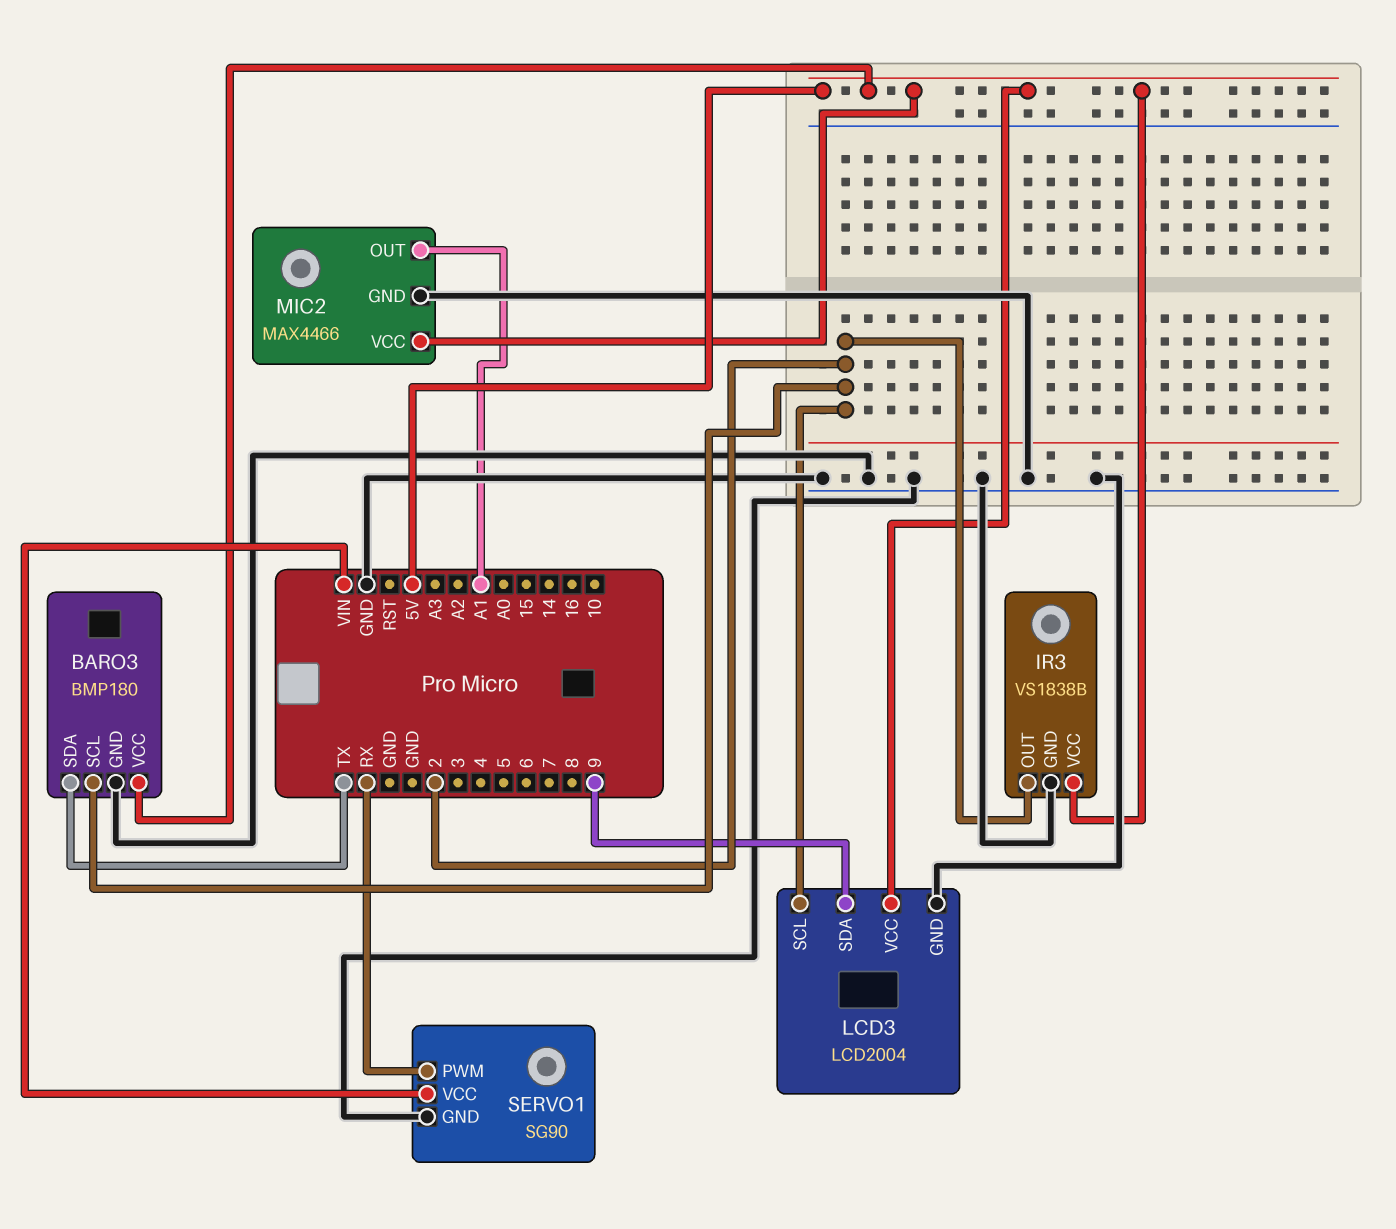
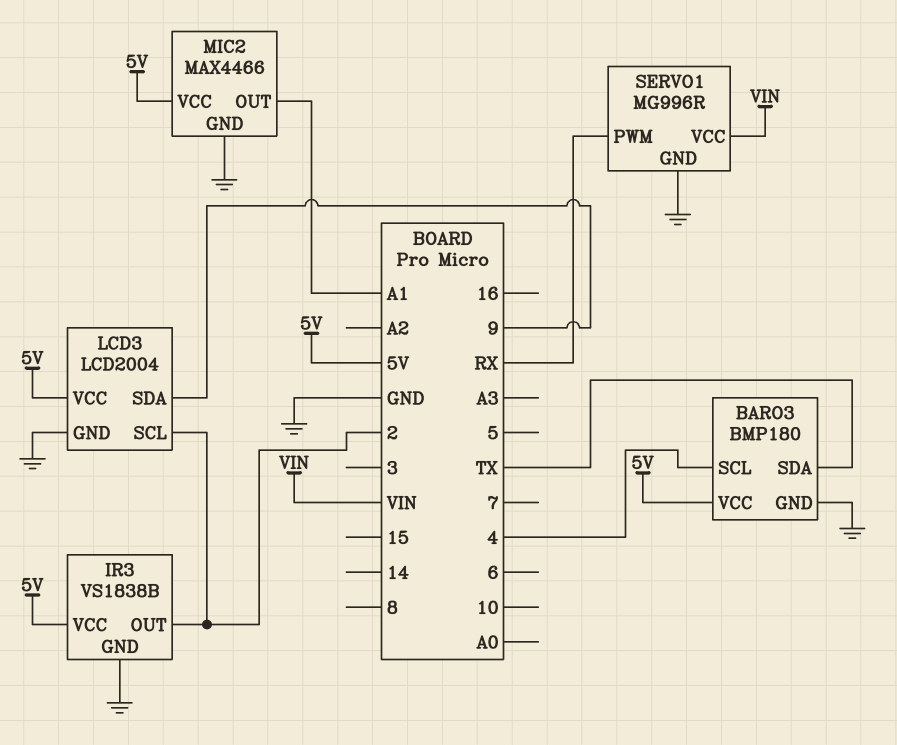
BARO3 pin SCL: 2 -> 4
SERVO1: SG90 -> MG996R

